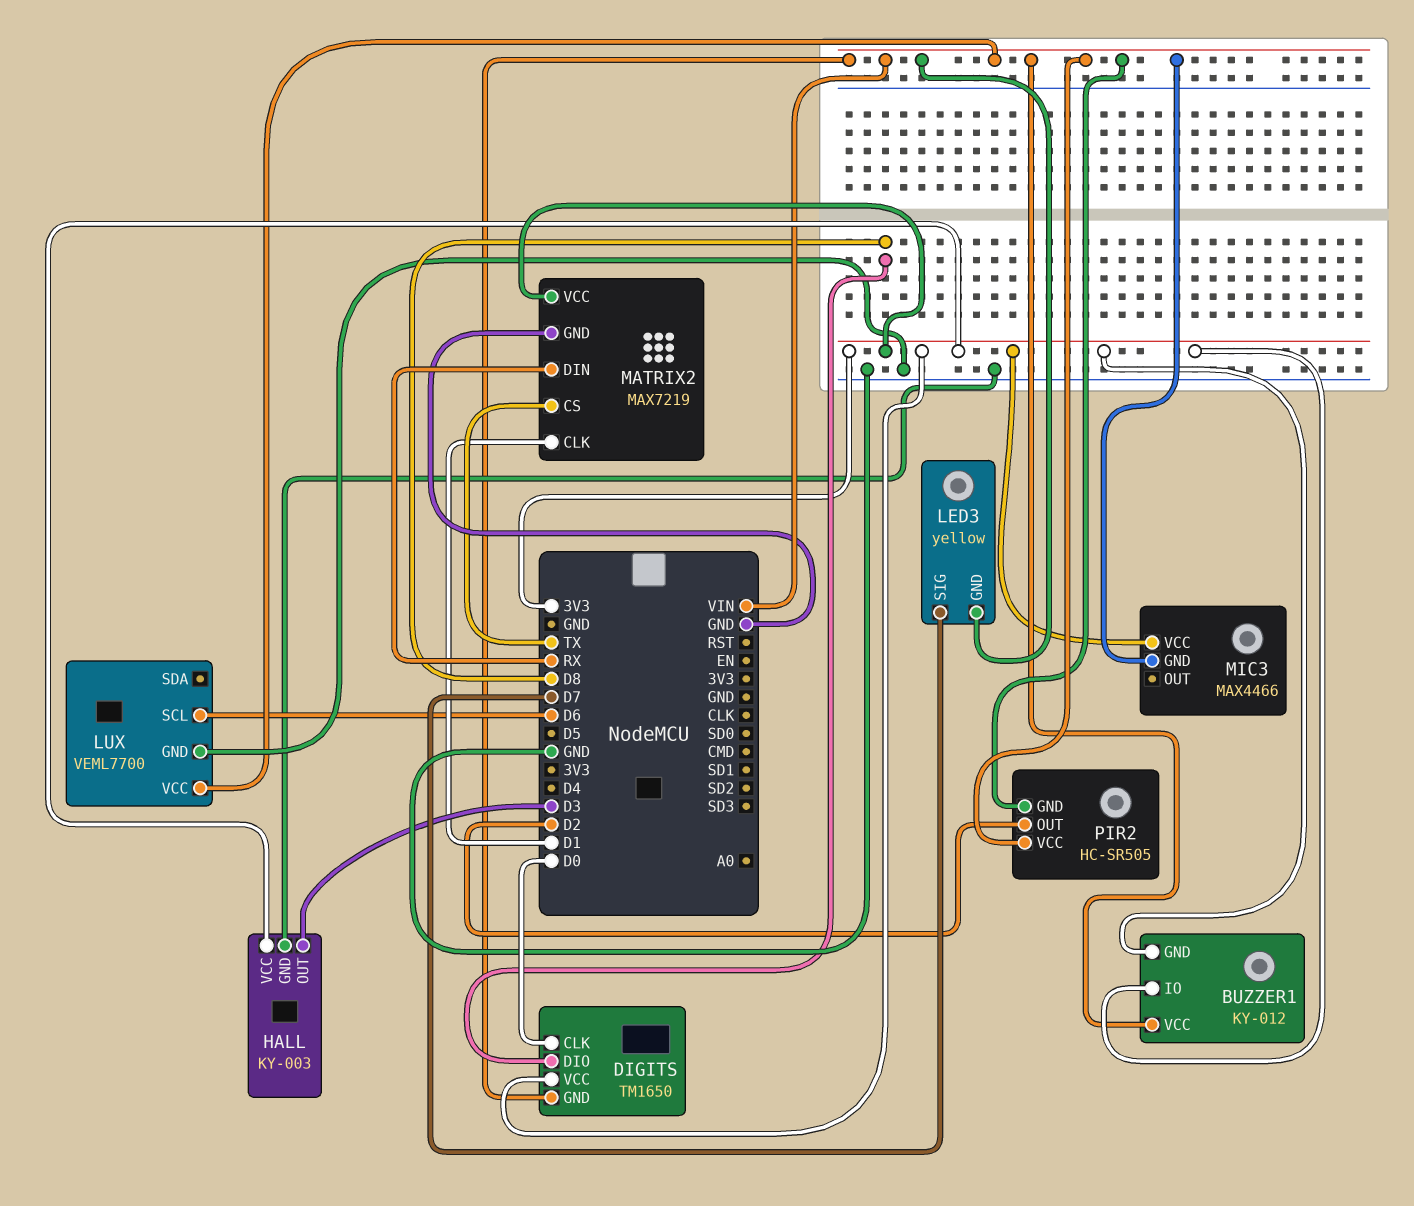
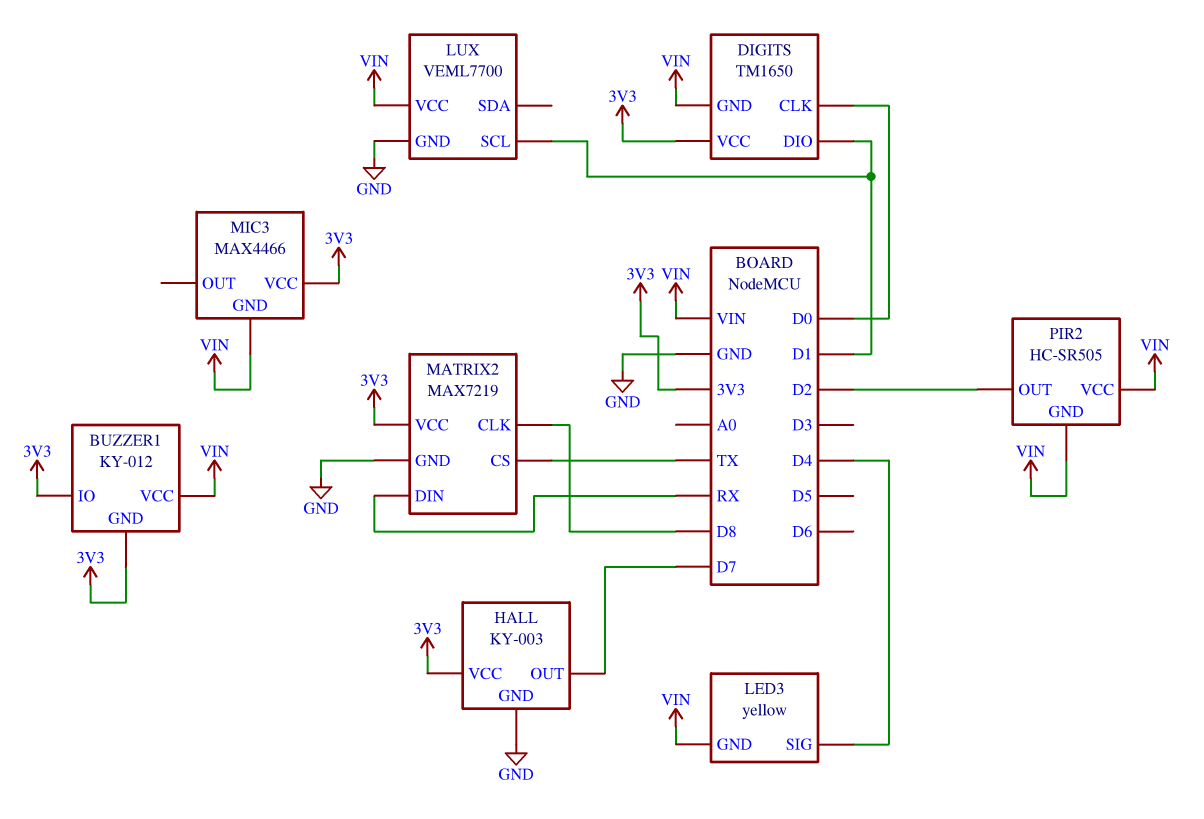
DIGITS pin DIO: D8 -> D1
HALL pin OUT: D3 -> D7
LED3 pin SIG: D7 -> D4
LUX pin SCL: D6 -> D1
MATRIX2 pin CLK: D1 -> D8

